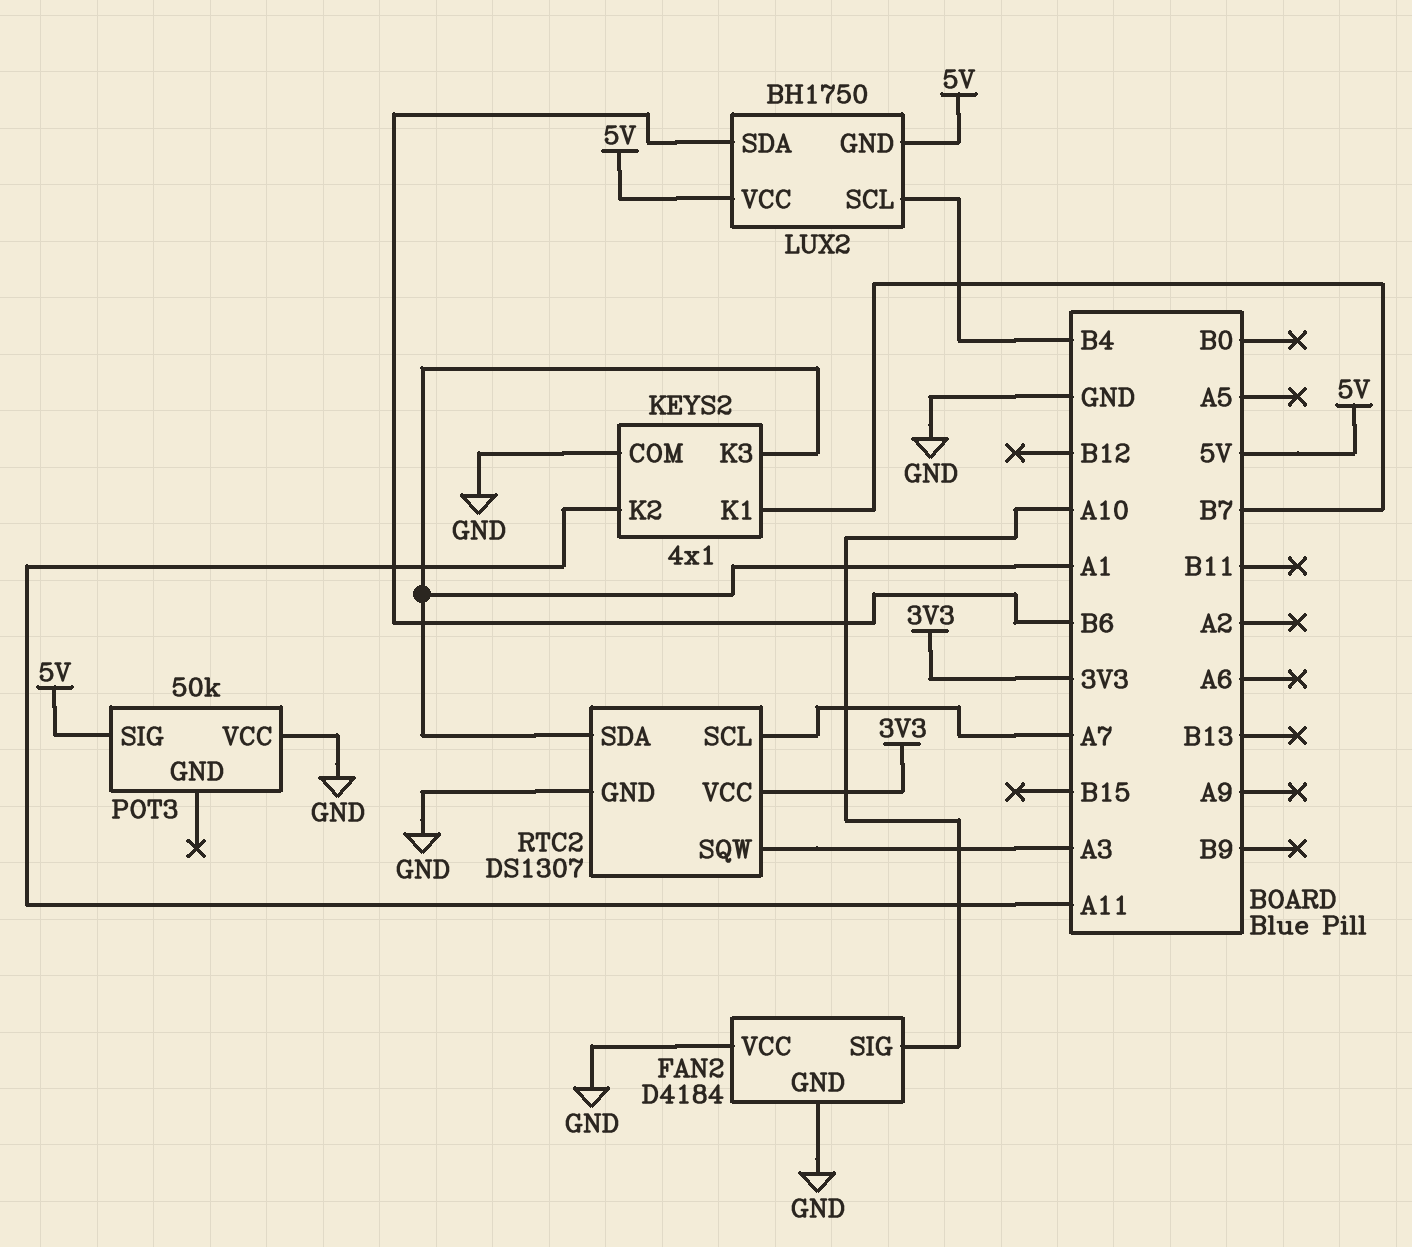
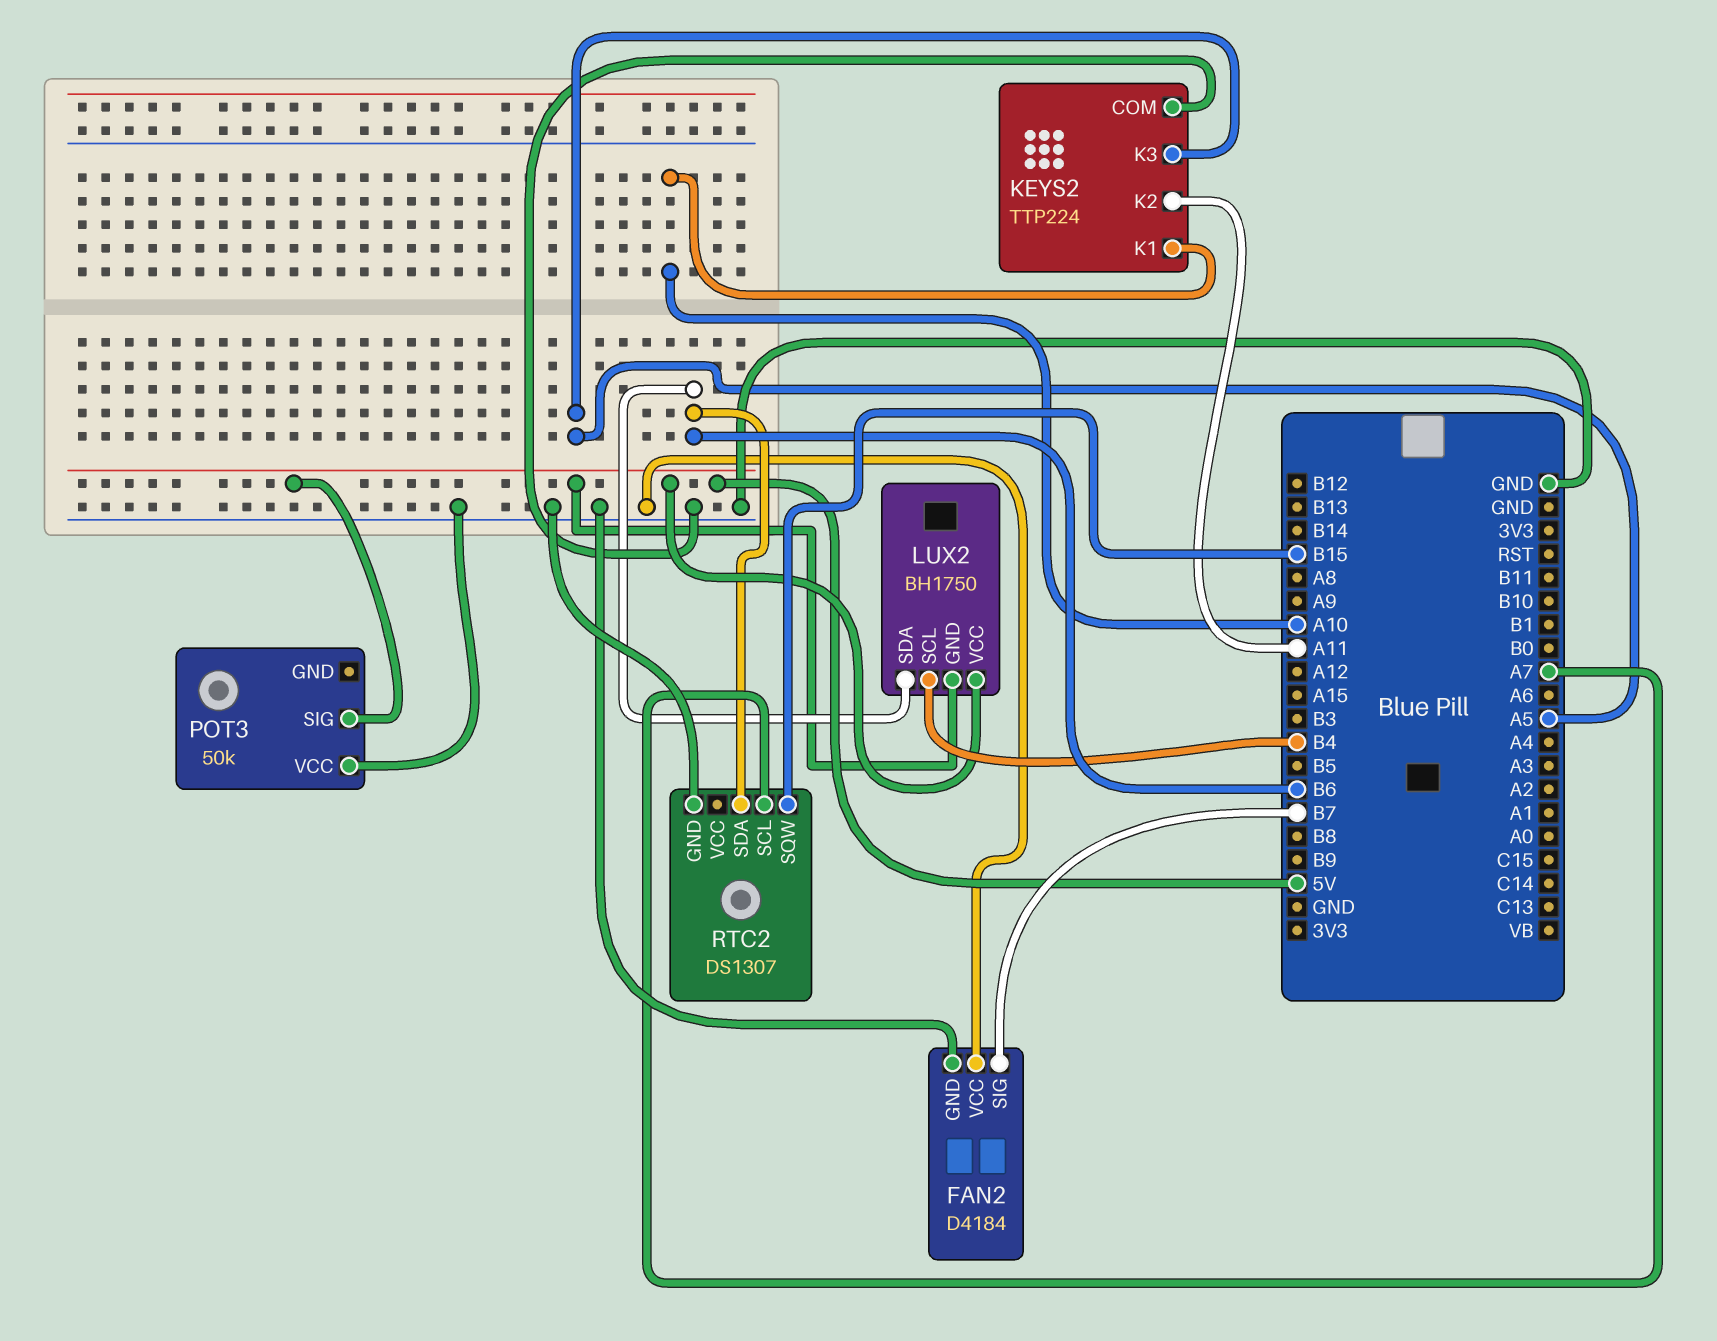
FAN2 pin SIG: A10 -> B7
KEYS2: 4x1 -> TTP224
KEYS2 pin K1: B7 -> A10
KEYS2 pin K3: A1 -> A5
RTC2 pin SDA: A1 -> B6
RTC2 pin SQW: A3 -> B15
RTC2 pin VCC: 3V3 -> none

